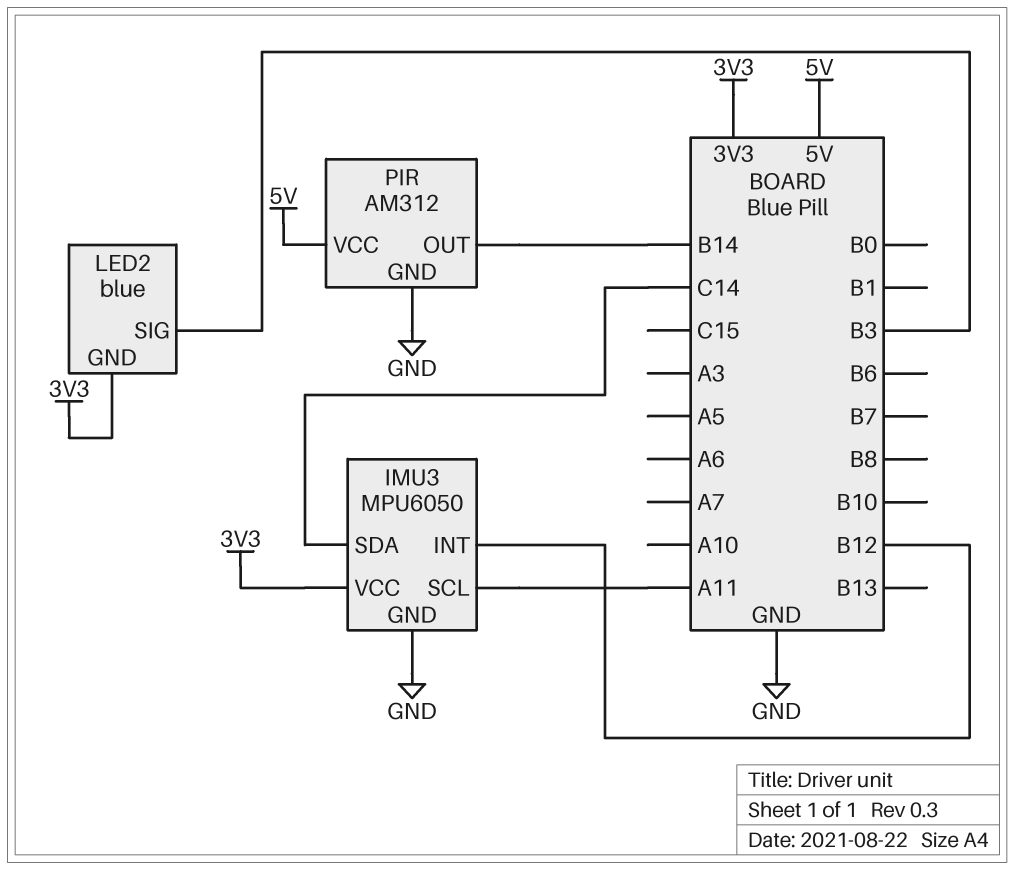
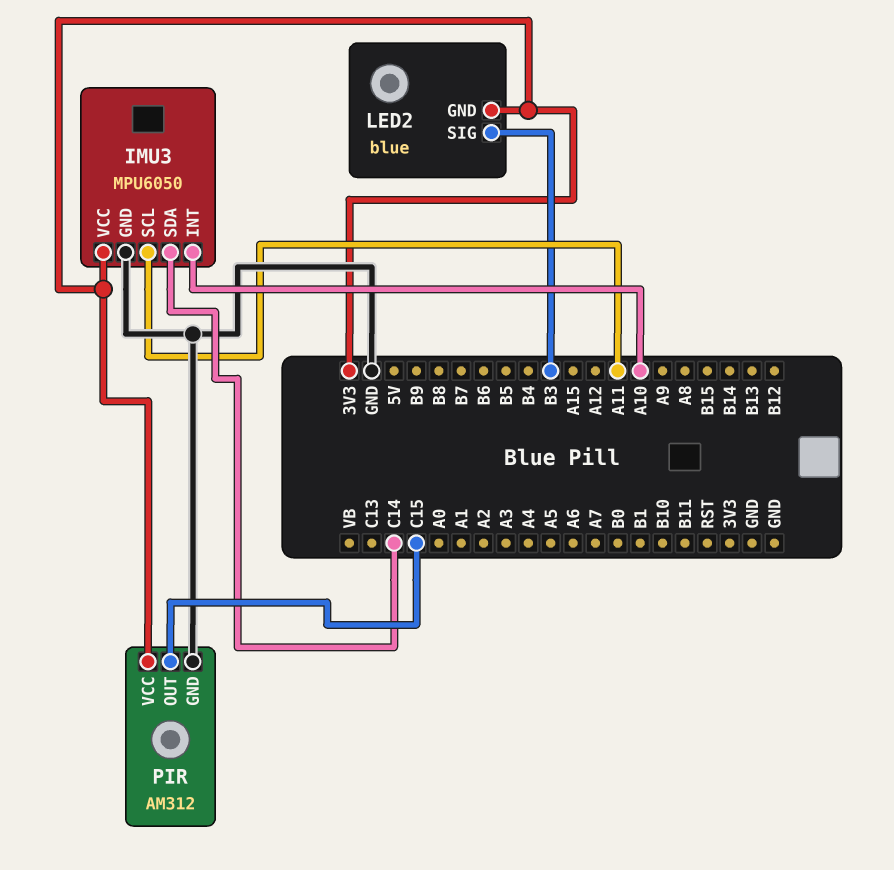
IMU3 pin INT: B12 -> A10
PIR pin OUT: B14 -> C15
PIR pin VCC: 5V -> 3V3

